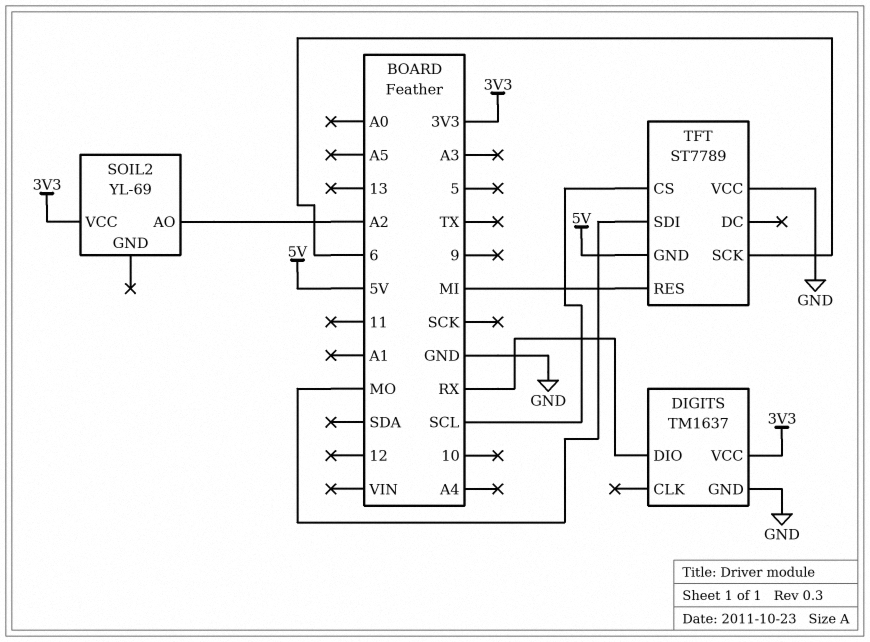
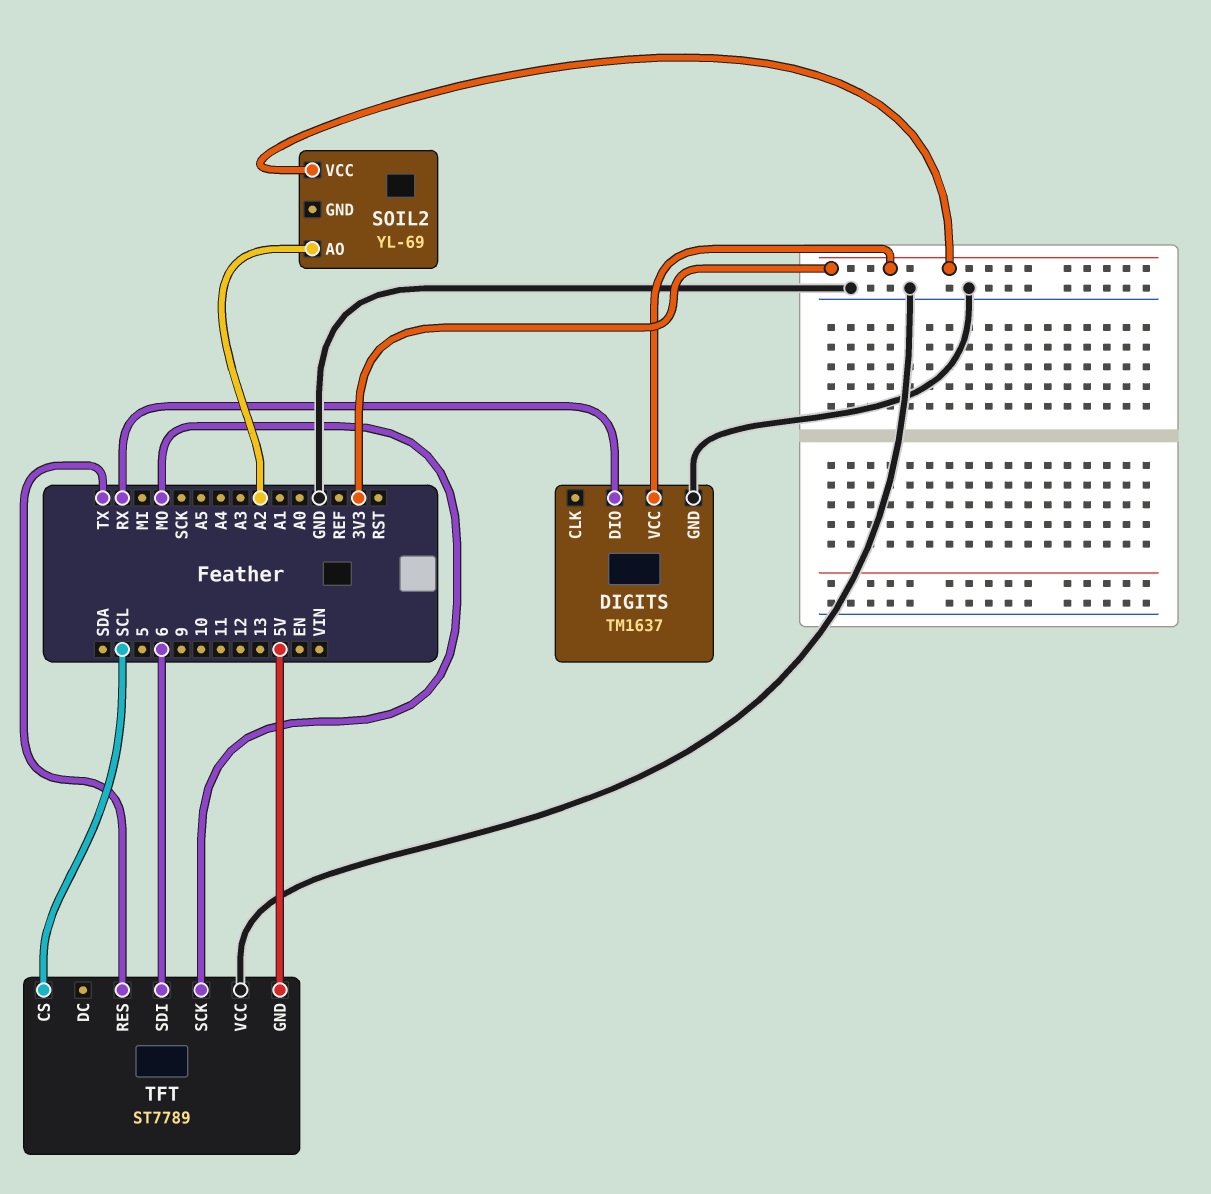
TFT pin RES: MI -> TX
TFT pin SCK: 6 -> MO
TFT pin SDI: MO -> 6

